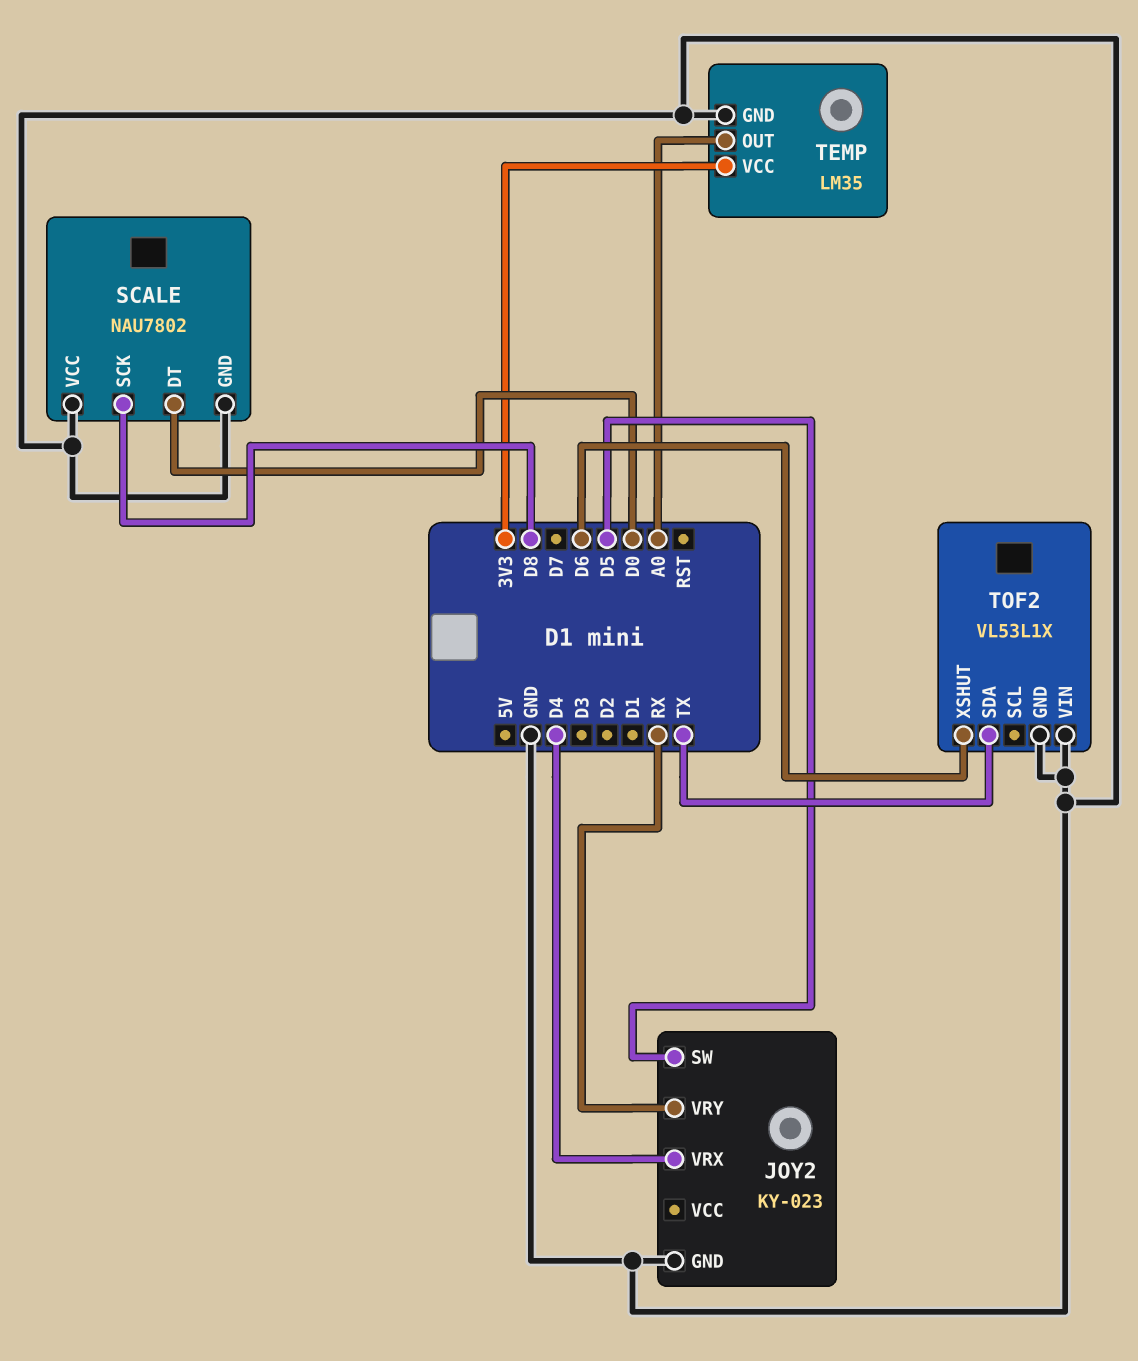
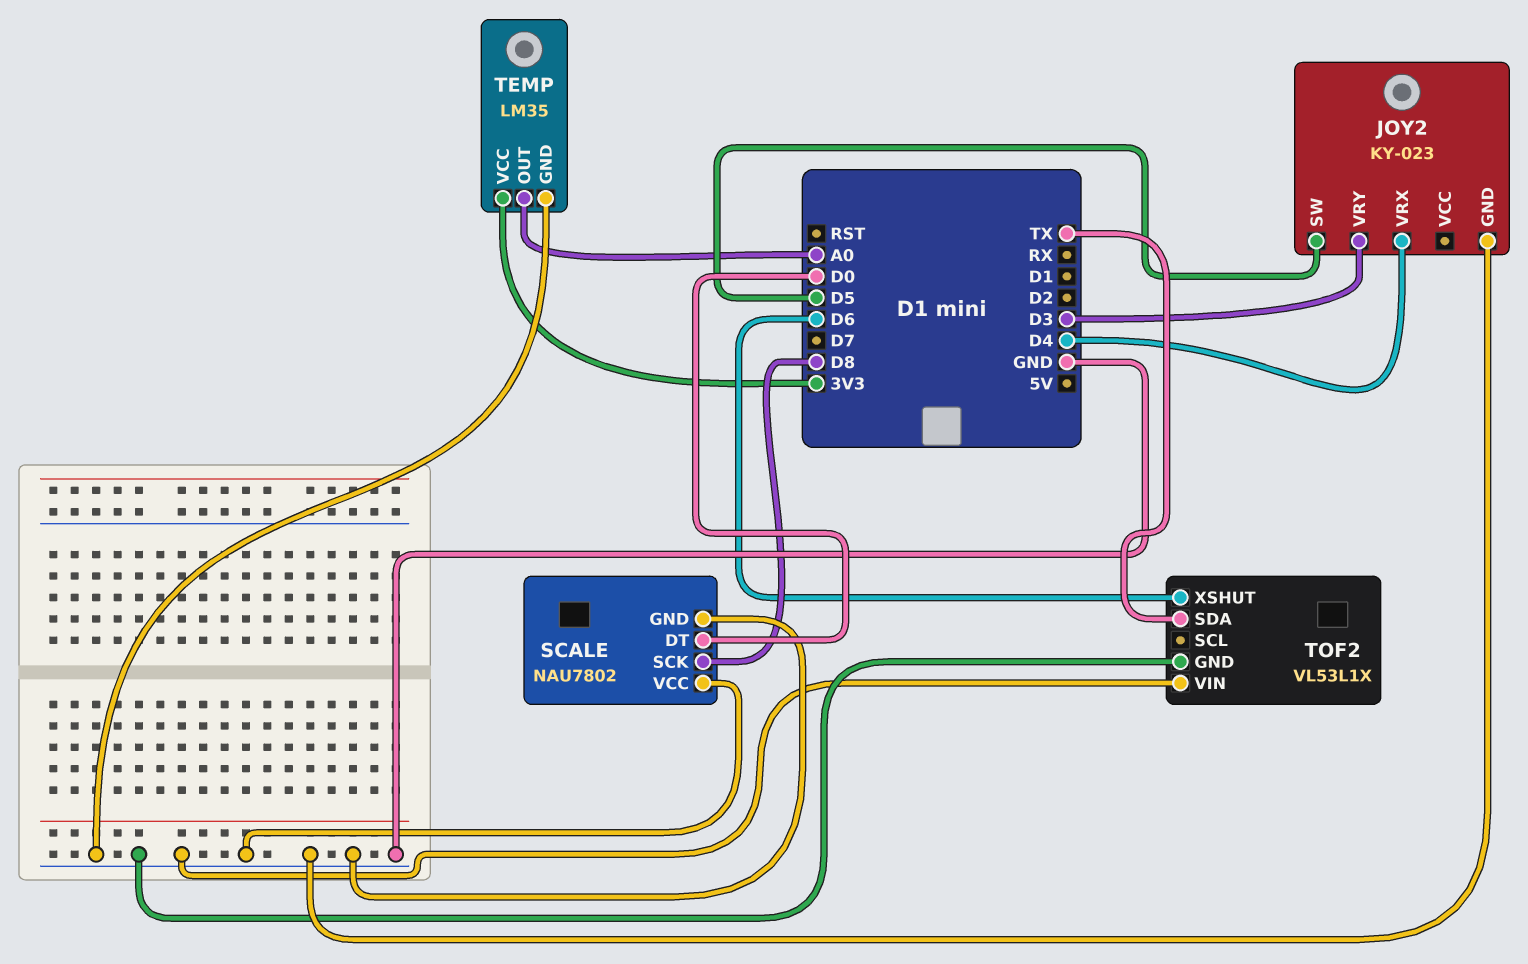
JOY2 pin VRY: RX -> D3

